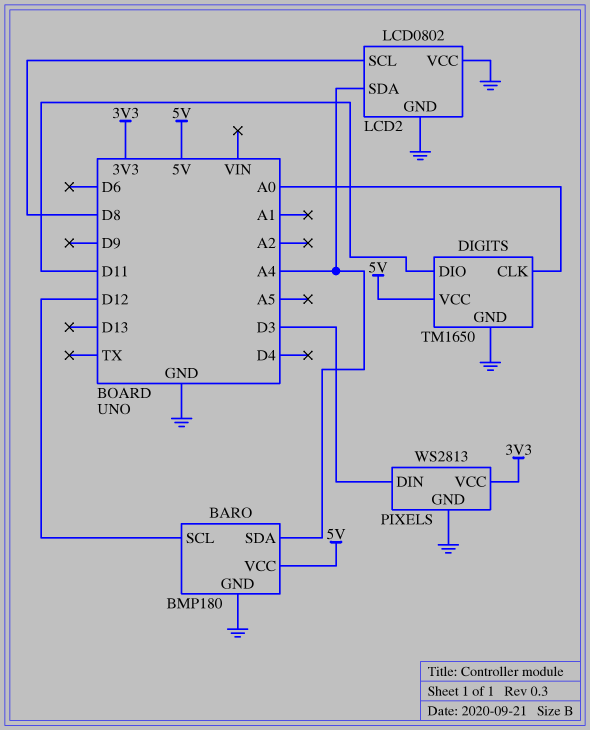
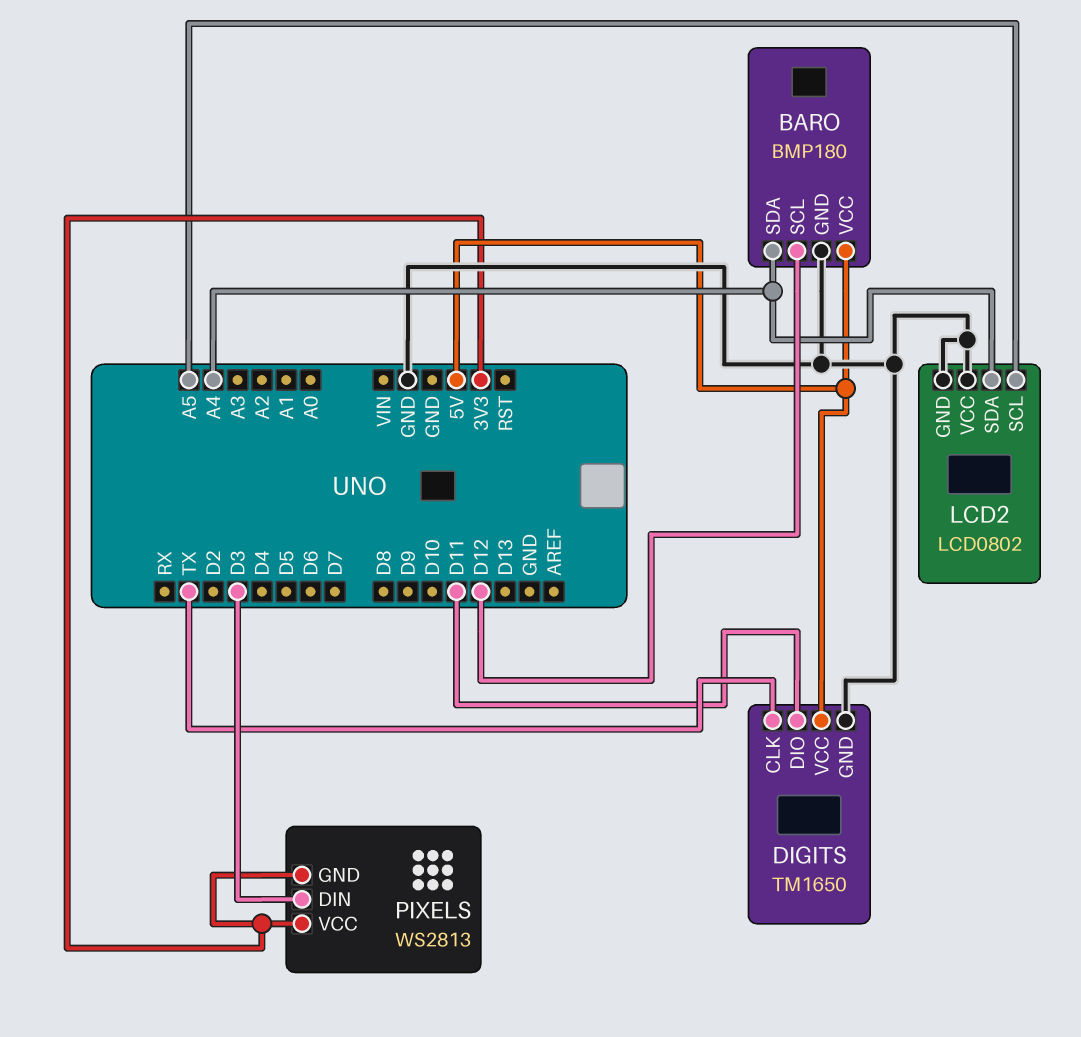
DIGITS pin CLK: A0 -> TX
LCD2 pin SCL: D8 -> A5
PIXELS pin GND: GND -> 3V3

